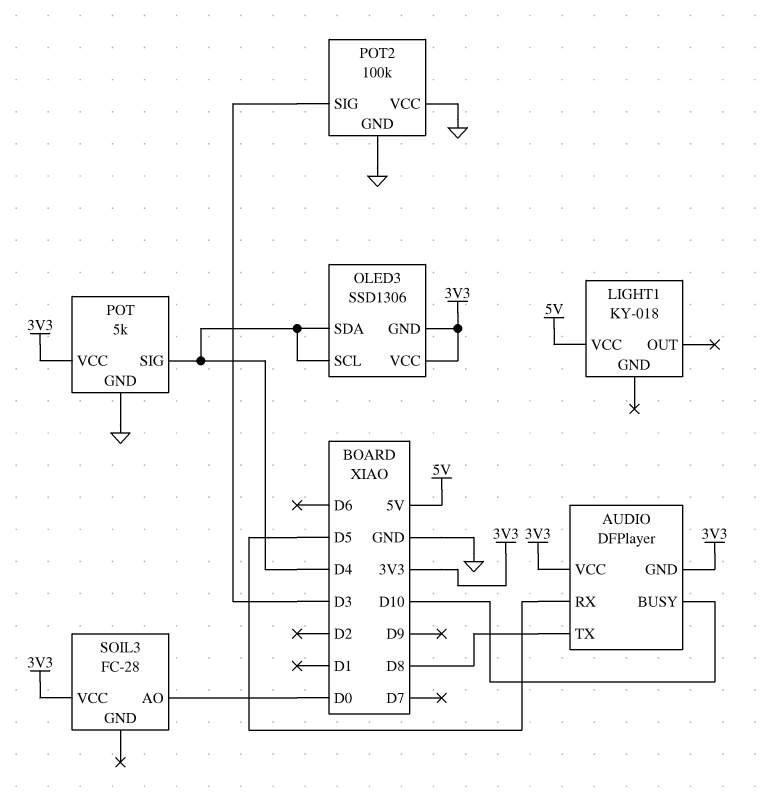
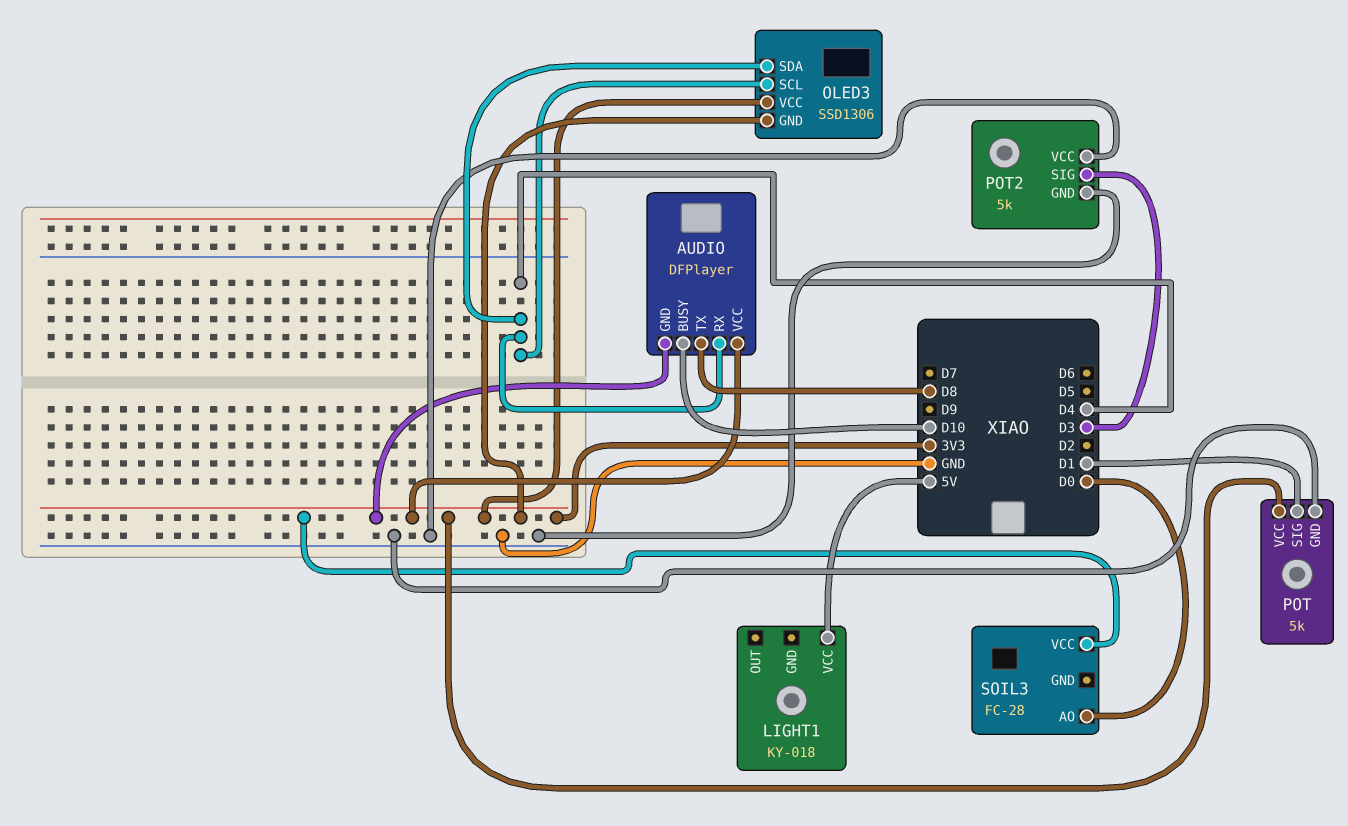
AUDIO pin RX: D5 -> D4
POT pin SIG: D4 -> D1
POT2: 100k -> 5k

